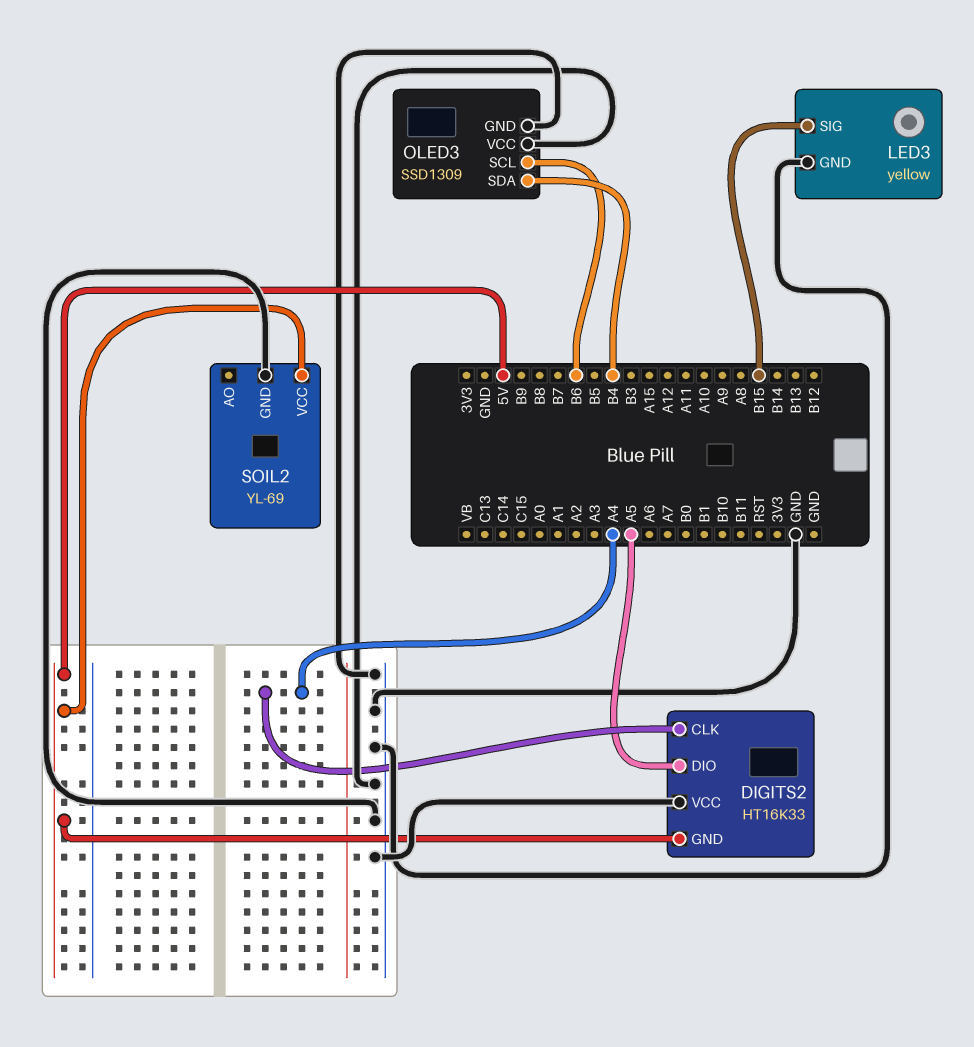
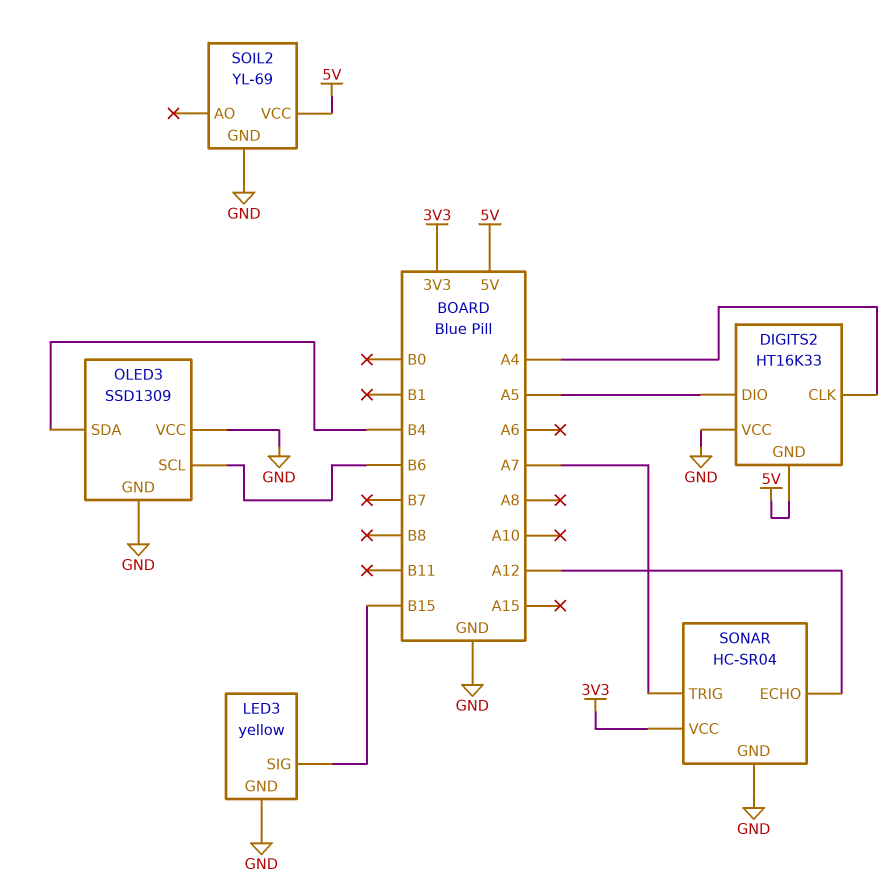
SONAR: none -> HC-SR04
SONAR pin ECHO: none -> A12
SONAR pin GND: none -> GND
SONAR pin TRIG: none -> A7
SONAR pin VCC: none -> 3V3

